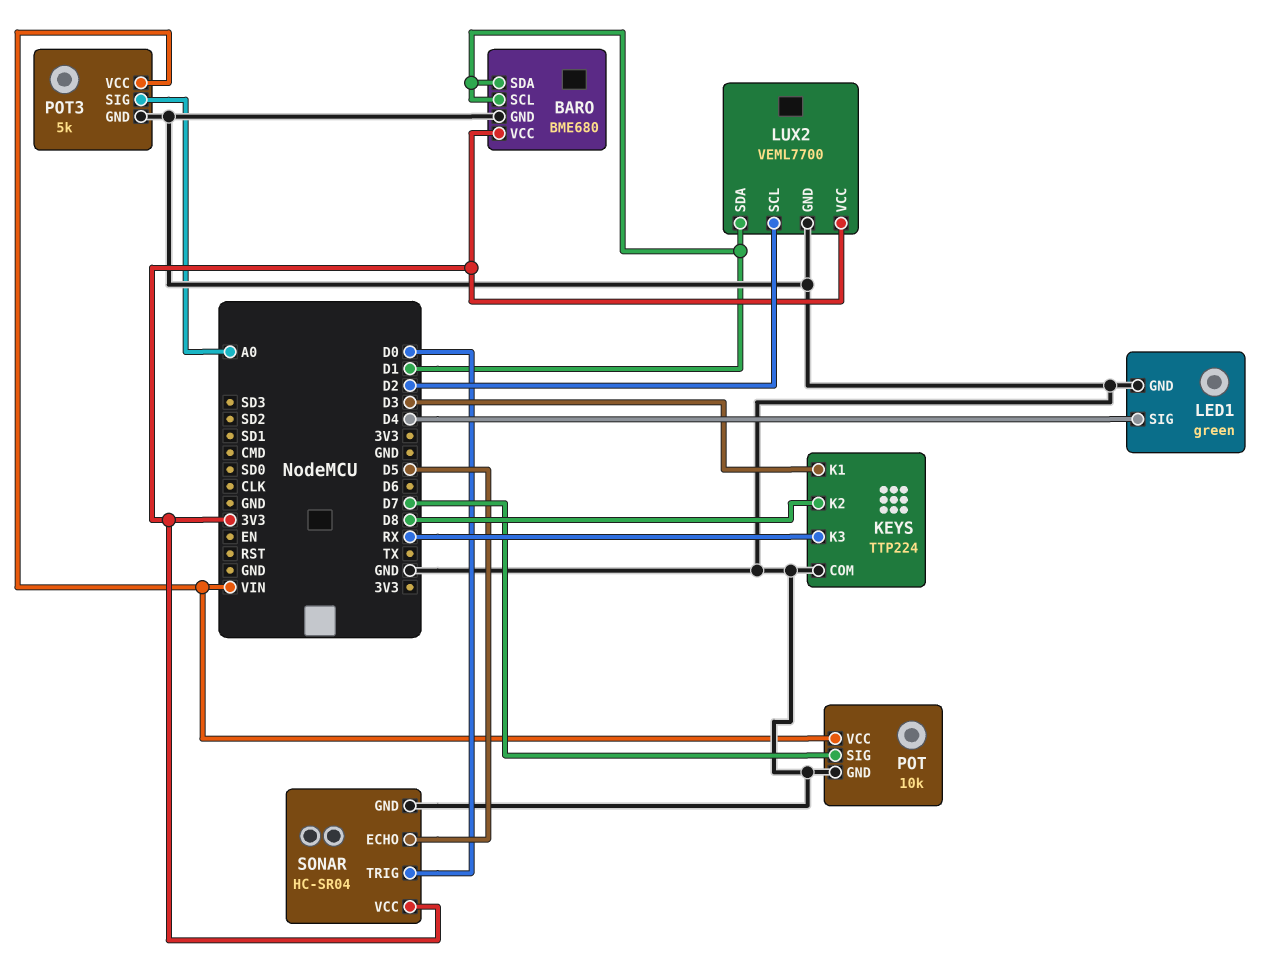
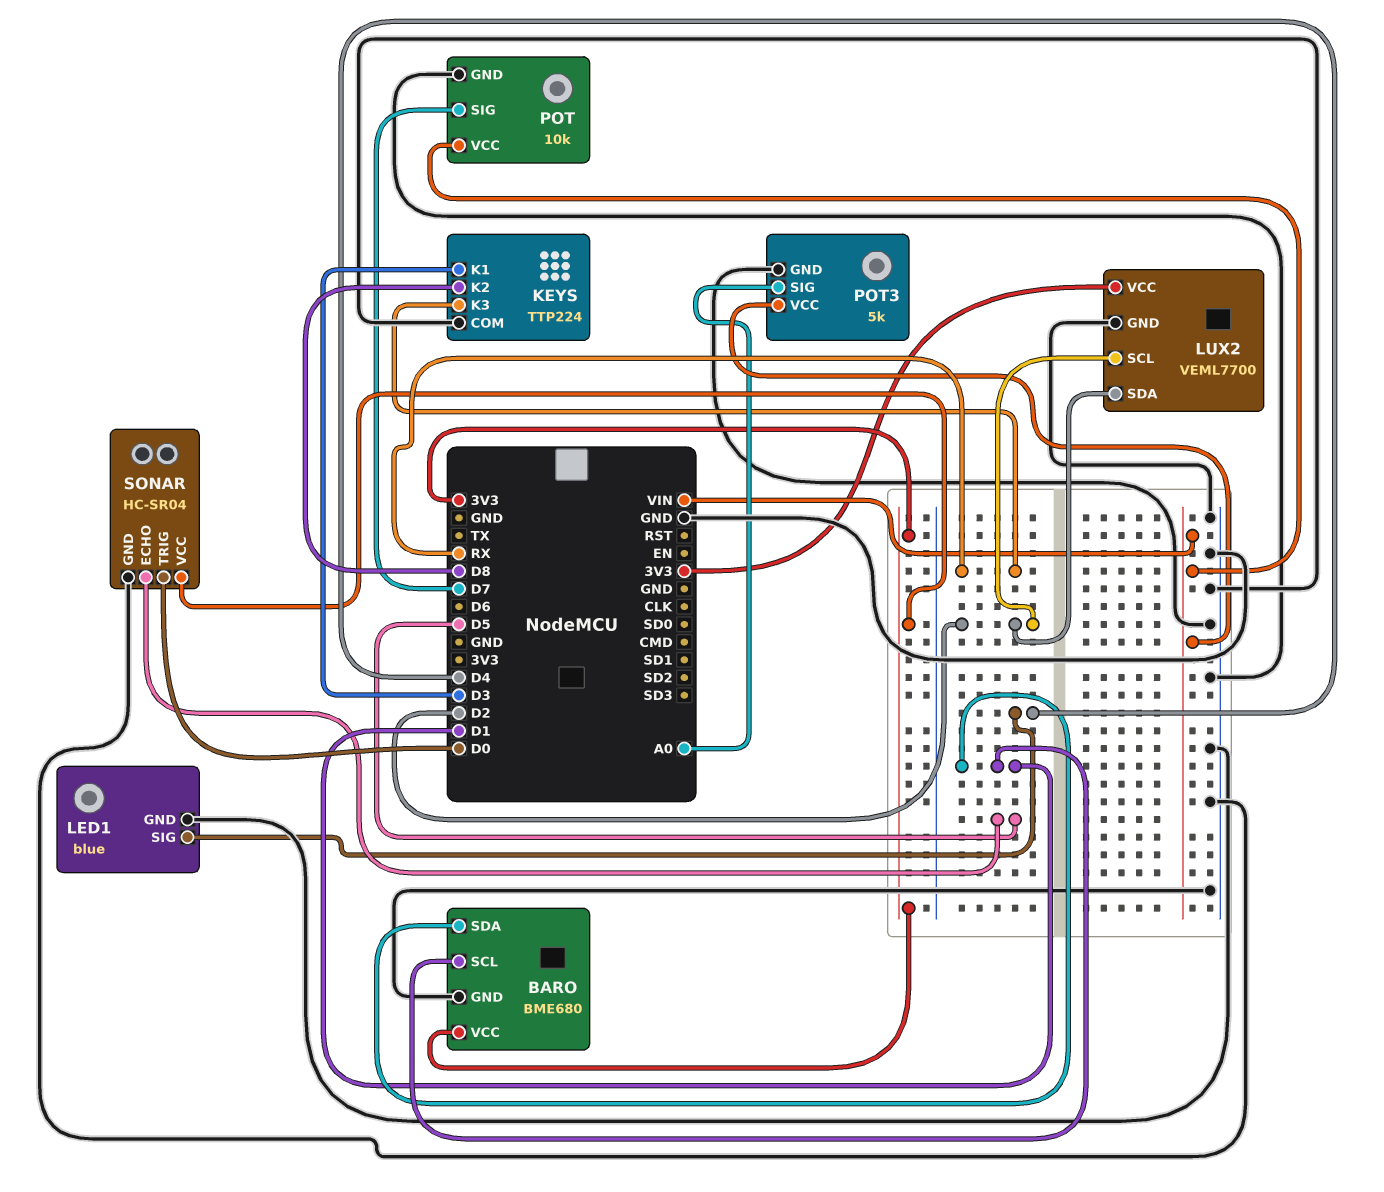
LED1: green -> blue
LUX2 pin SDA: D1 -> D2

